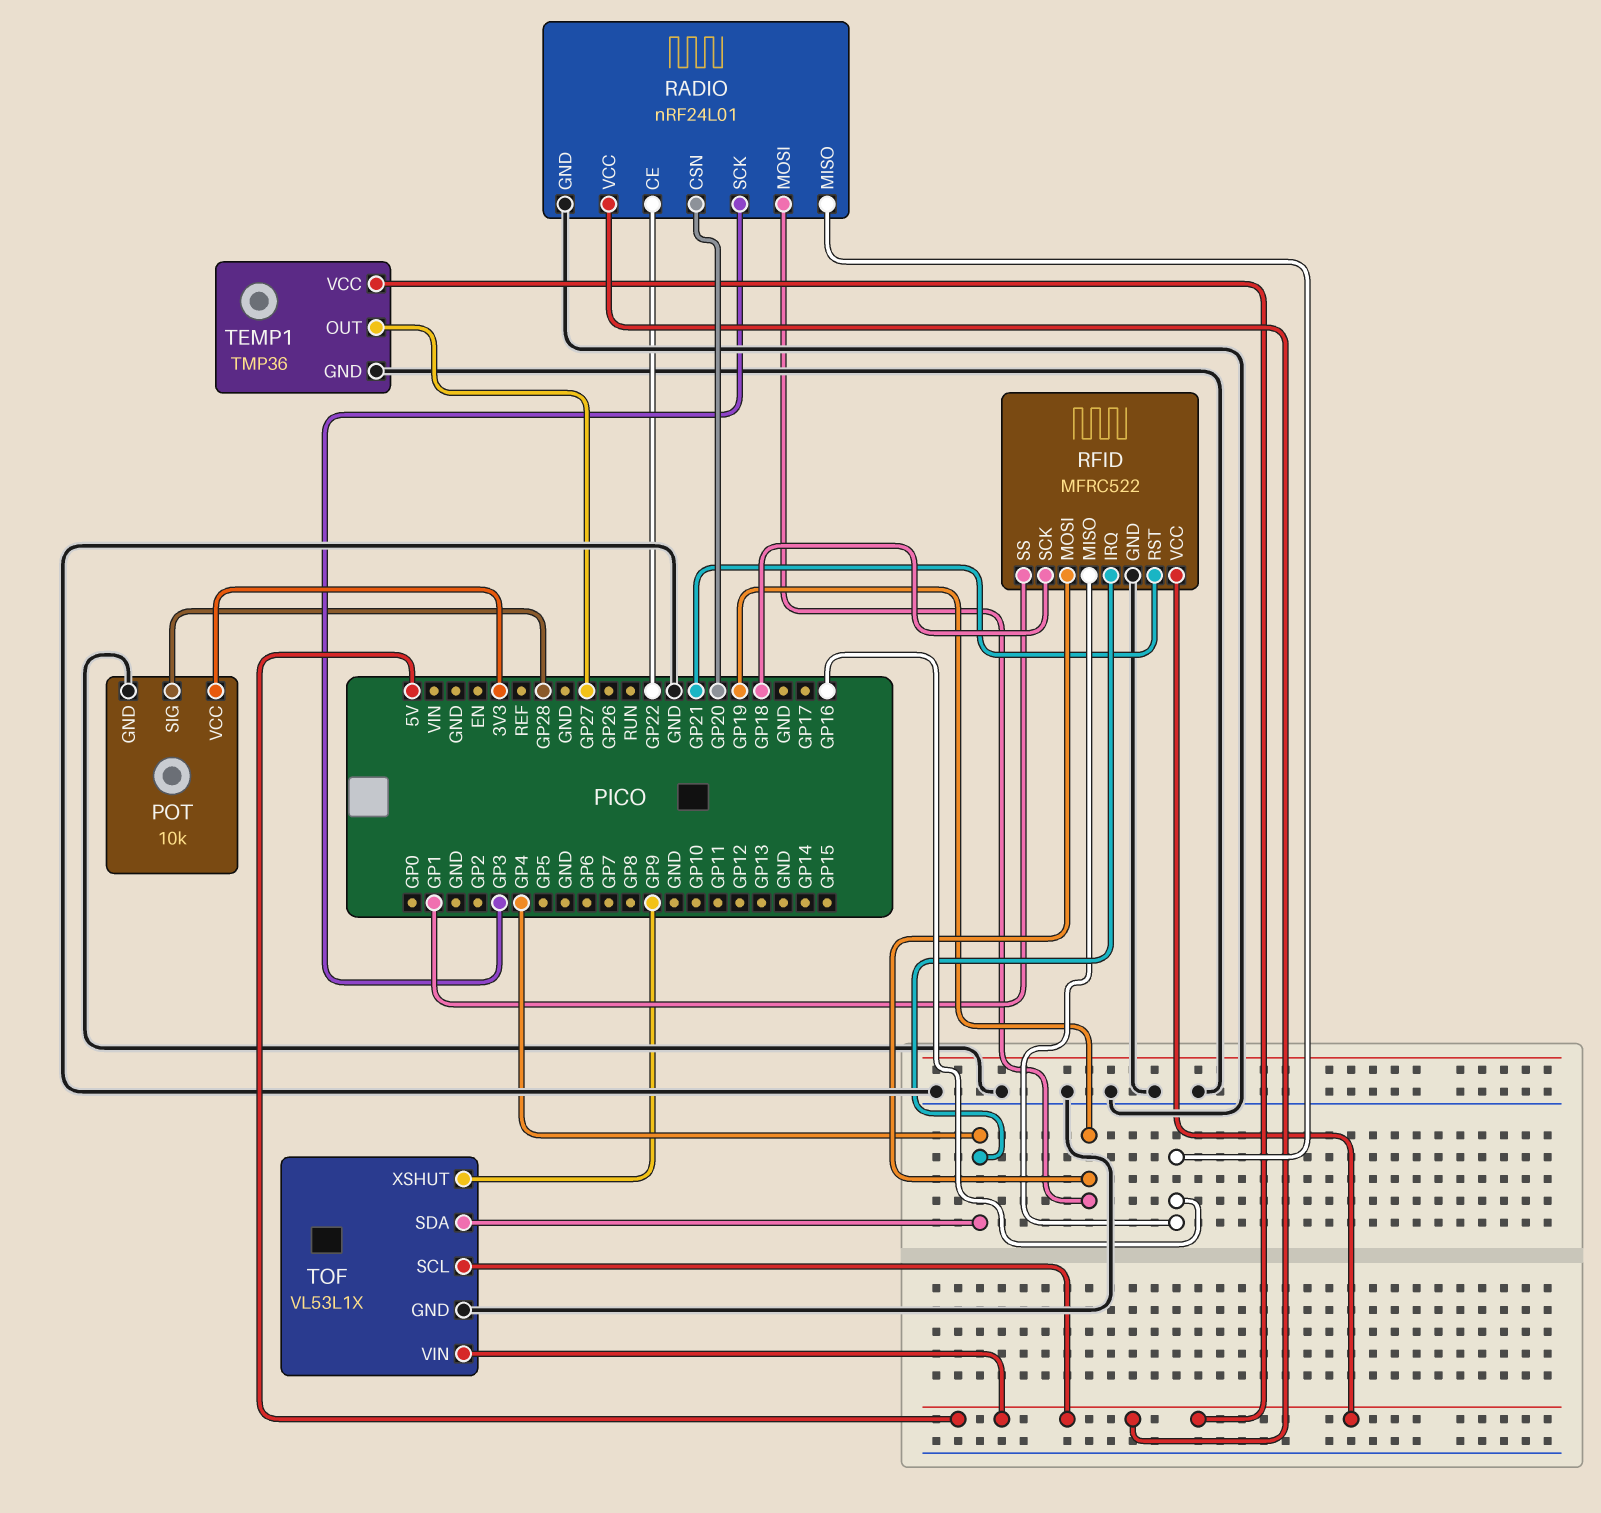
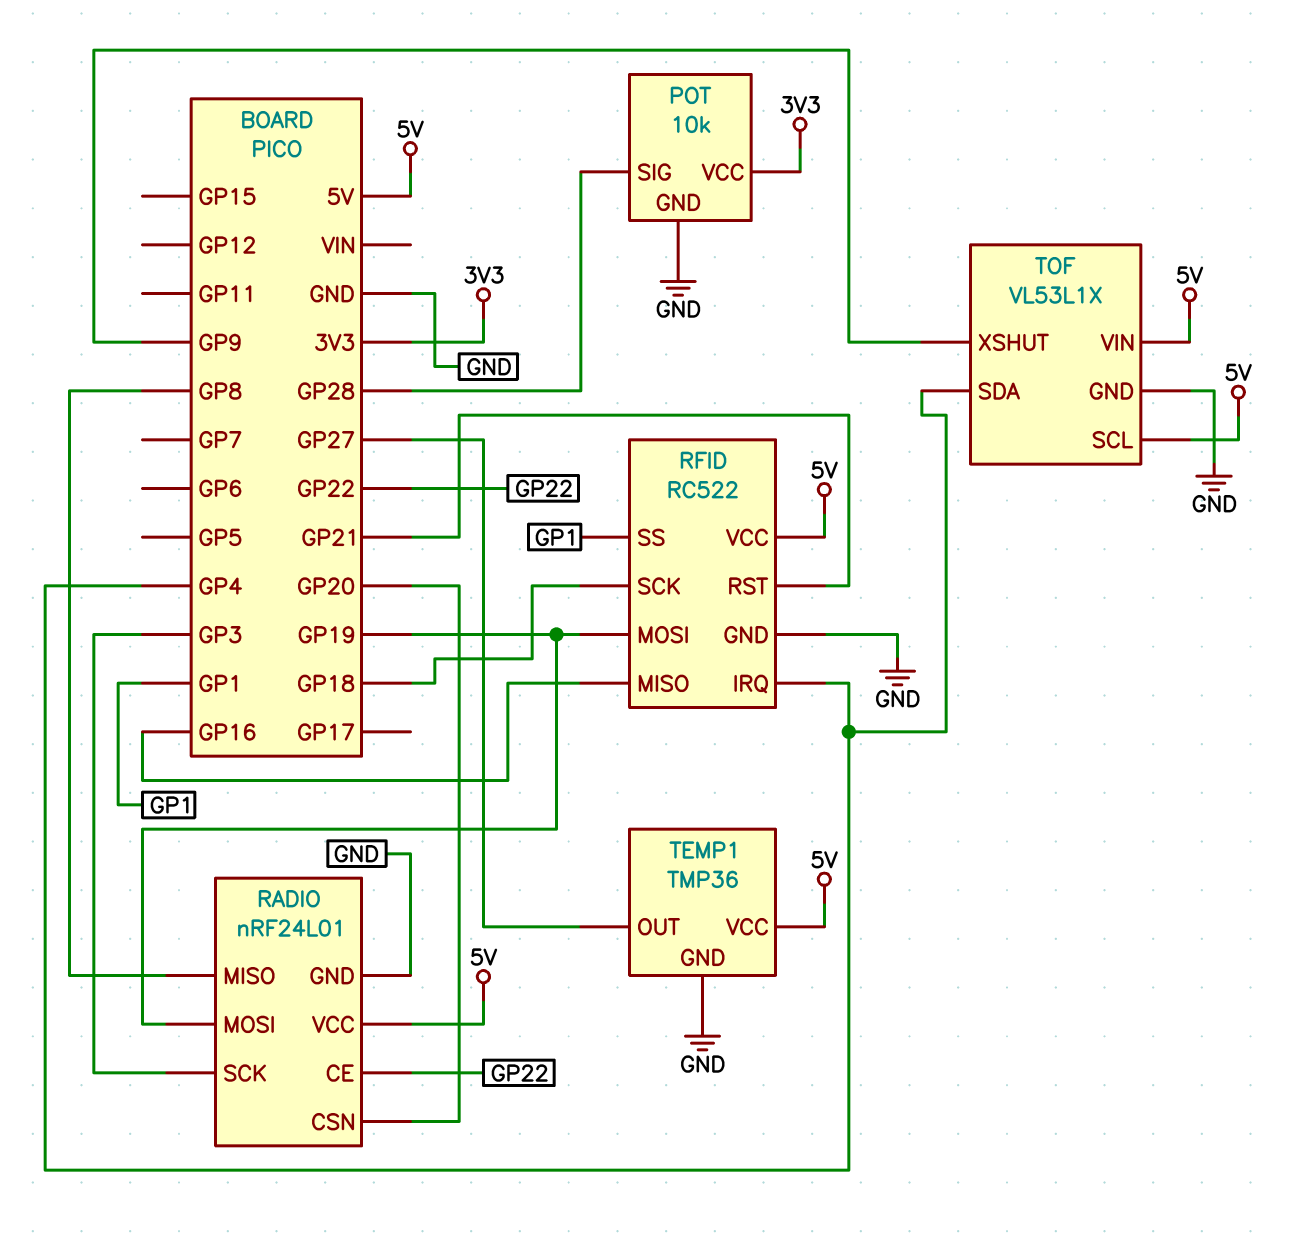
RADIO pin MISO: GP16 -> GP8
RFID: MFRC522 -> RC522

